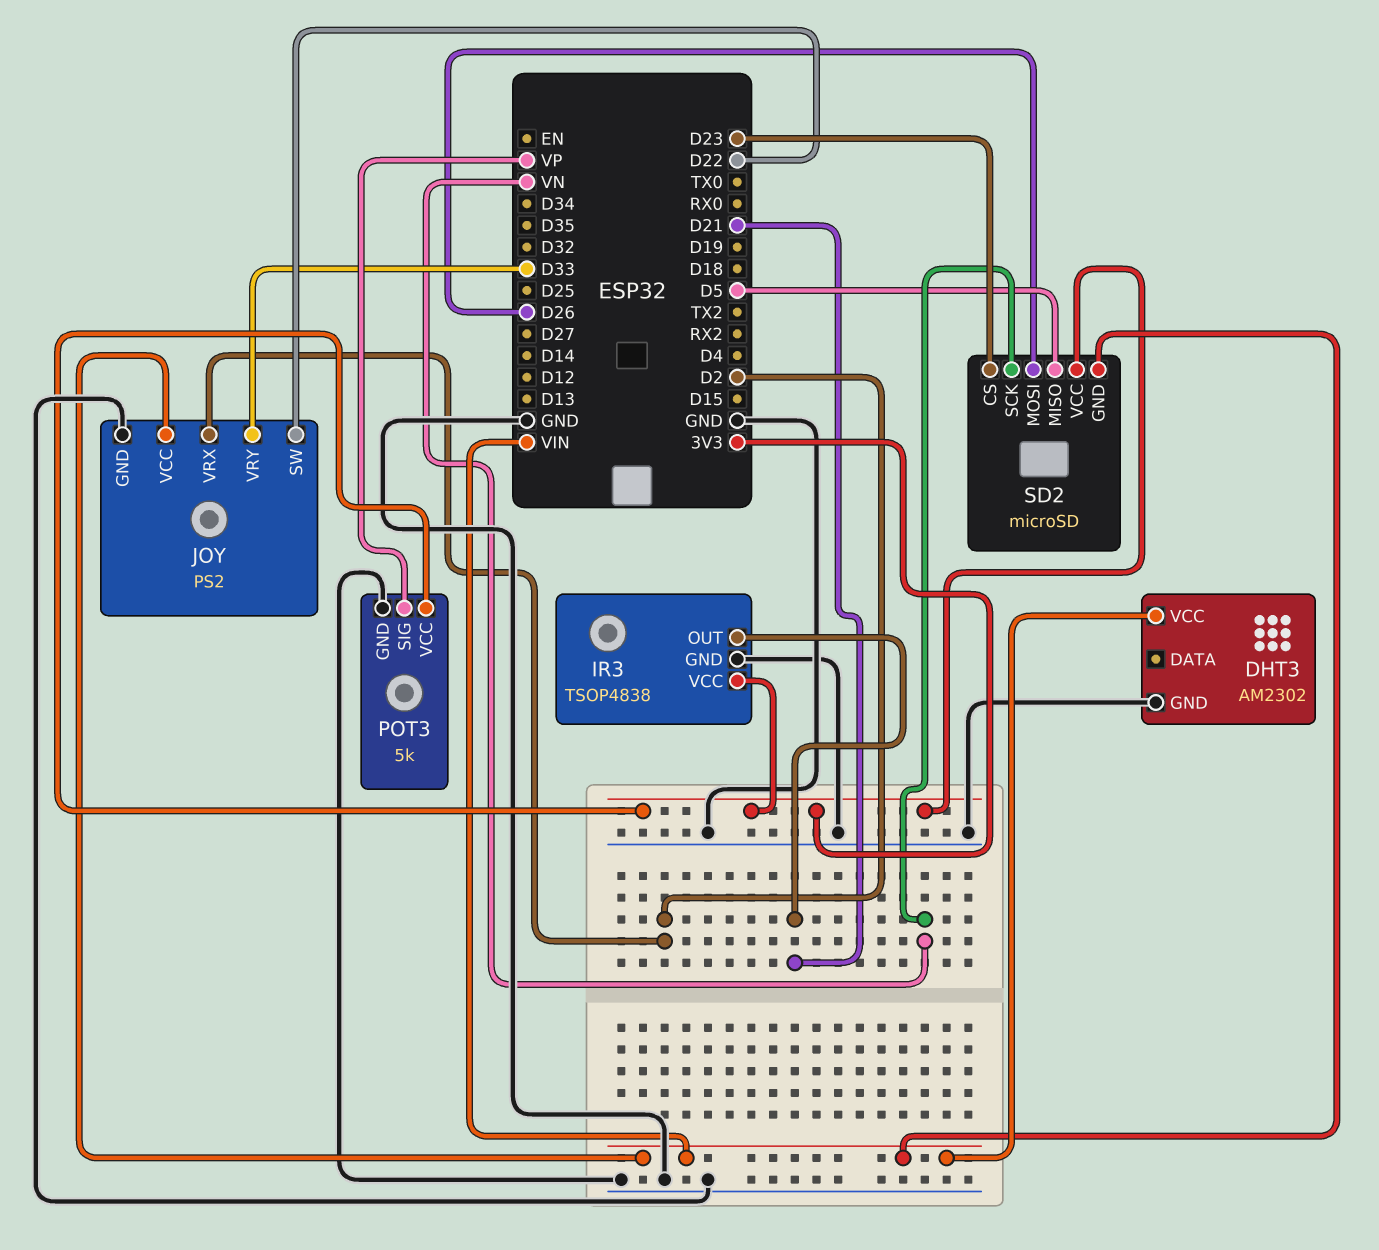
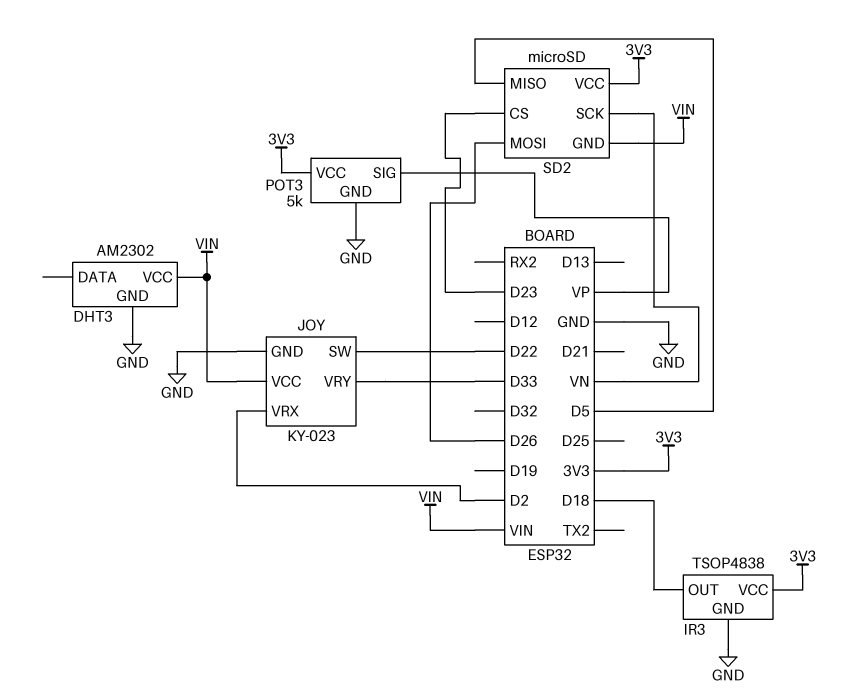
IR3 pin OUT: D21 -> D18
JOY: PS2 -> KY-023

